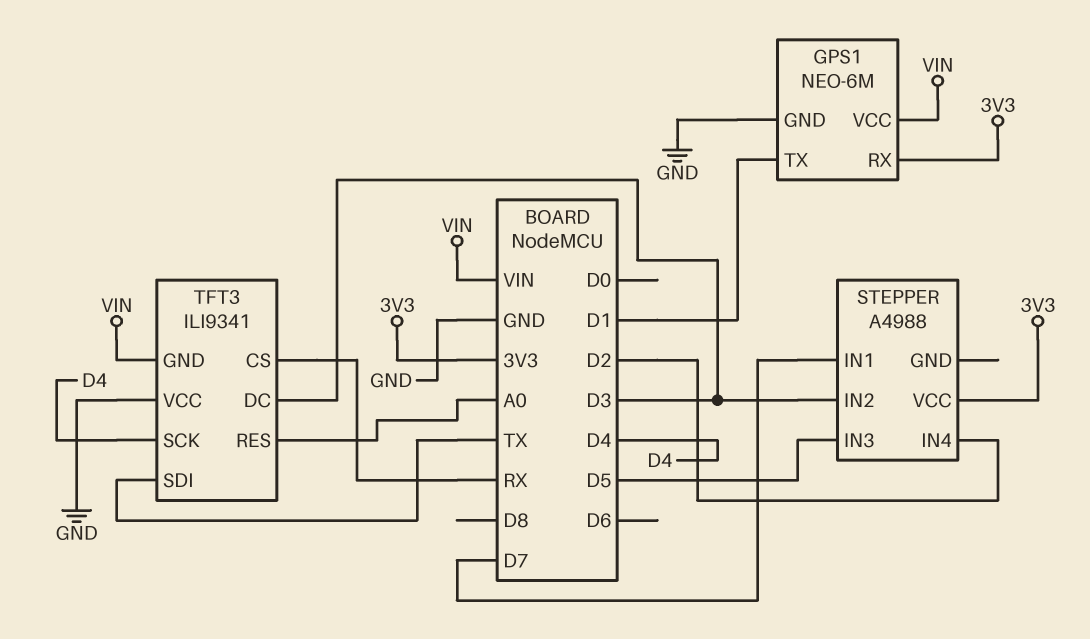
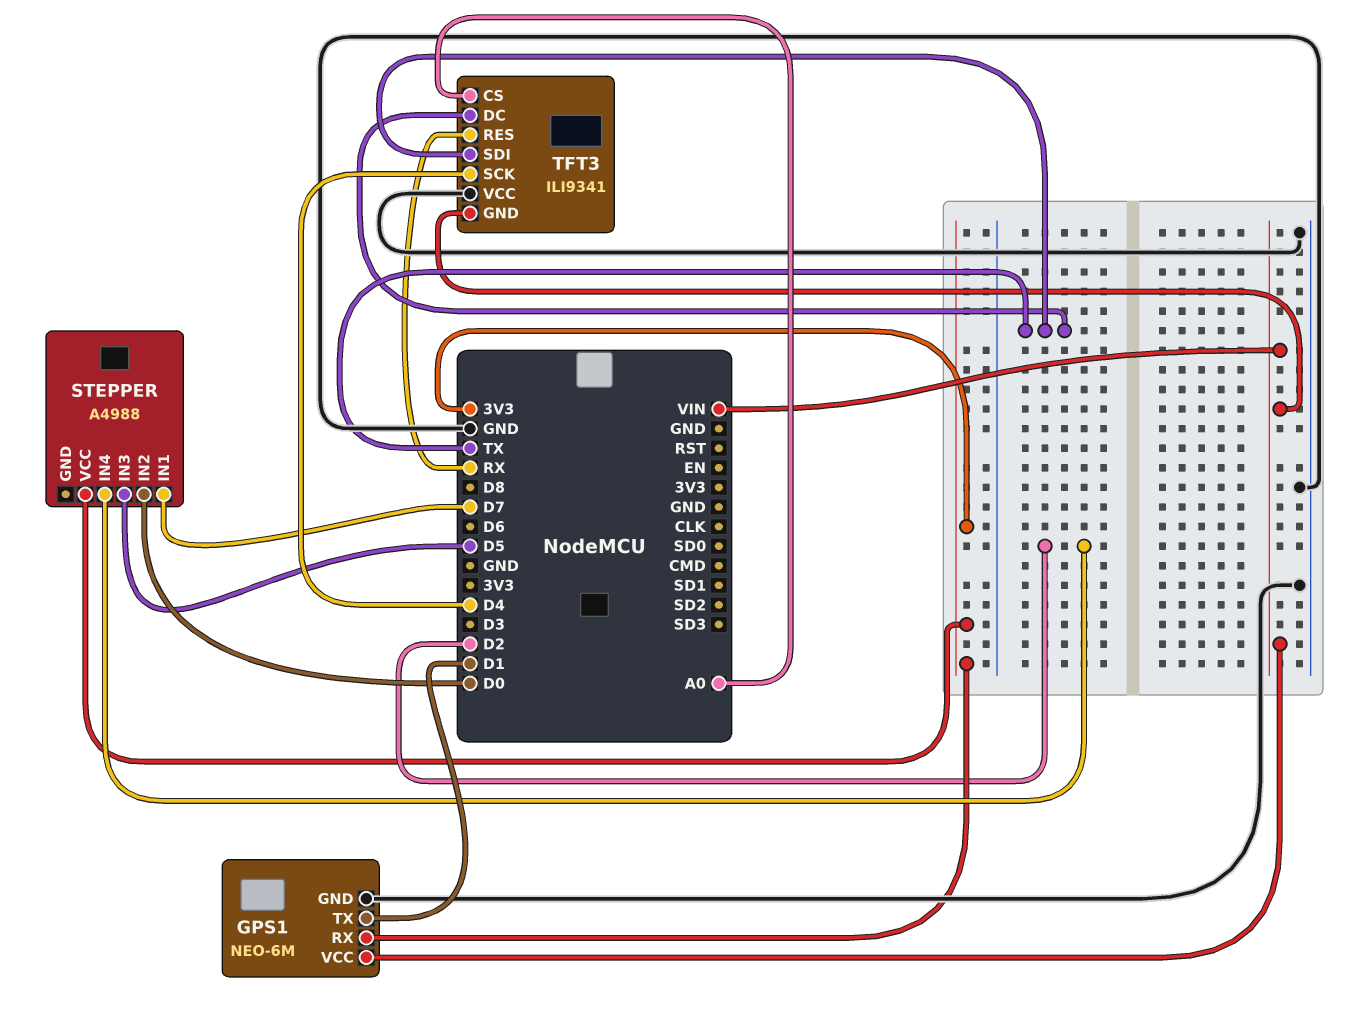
STEPPER pin IN2: D3 -> D0
TFT3 pin CS: RX -> A0
TFT3 pin DC: D3 -> TX
TFT3 pin RES: A0 -> RX

